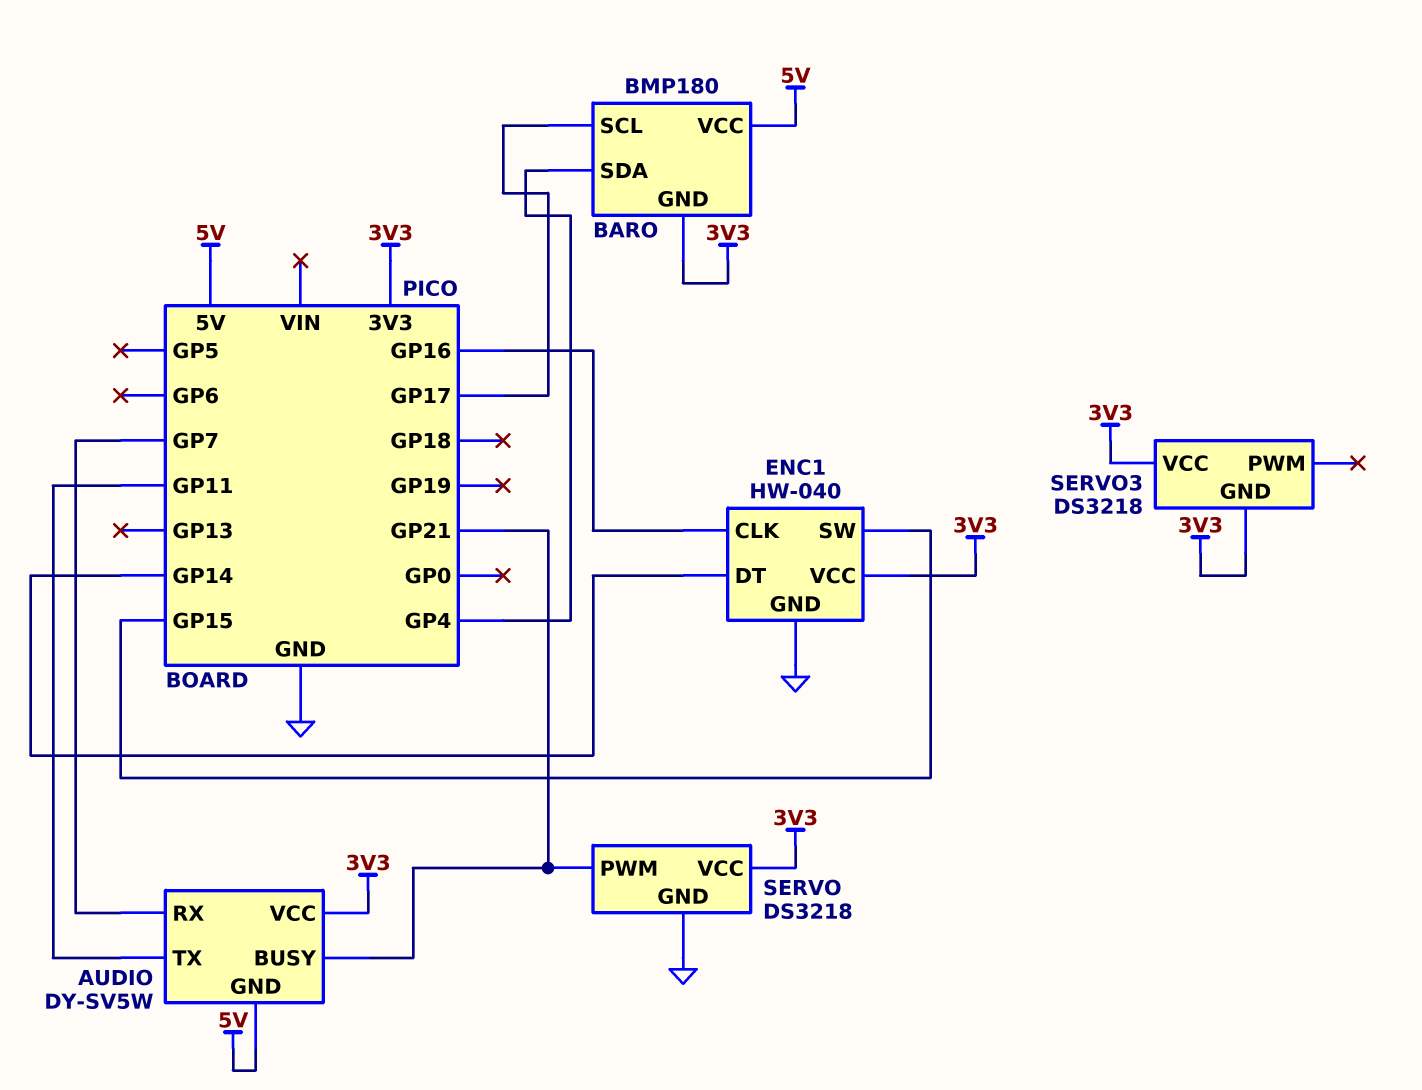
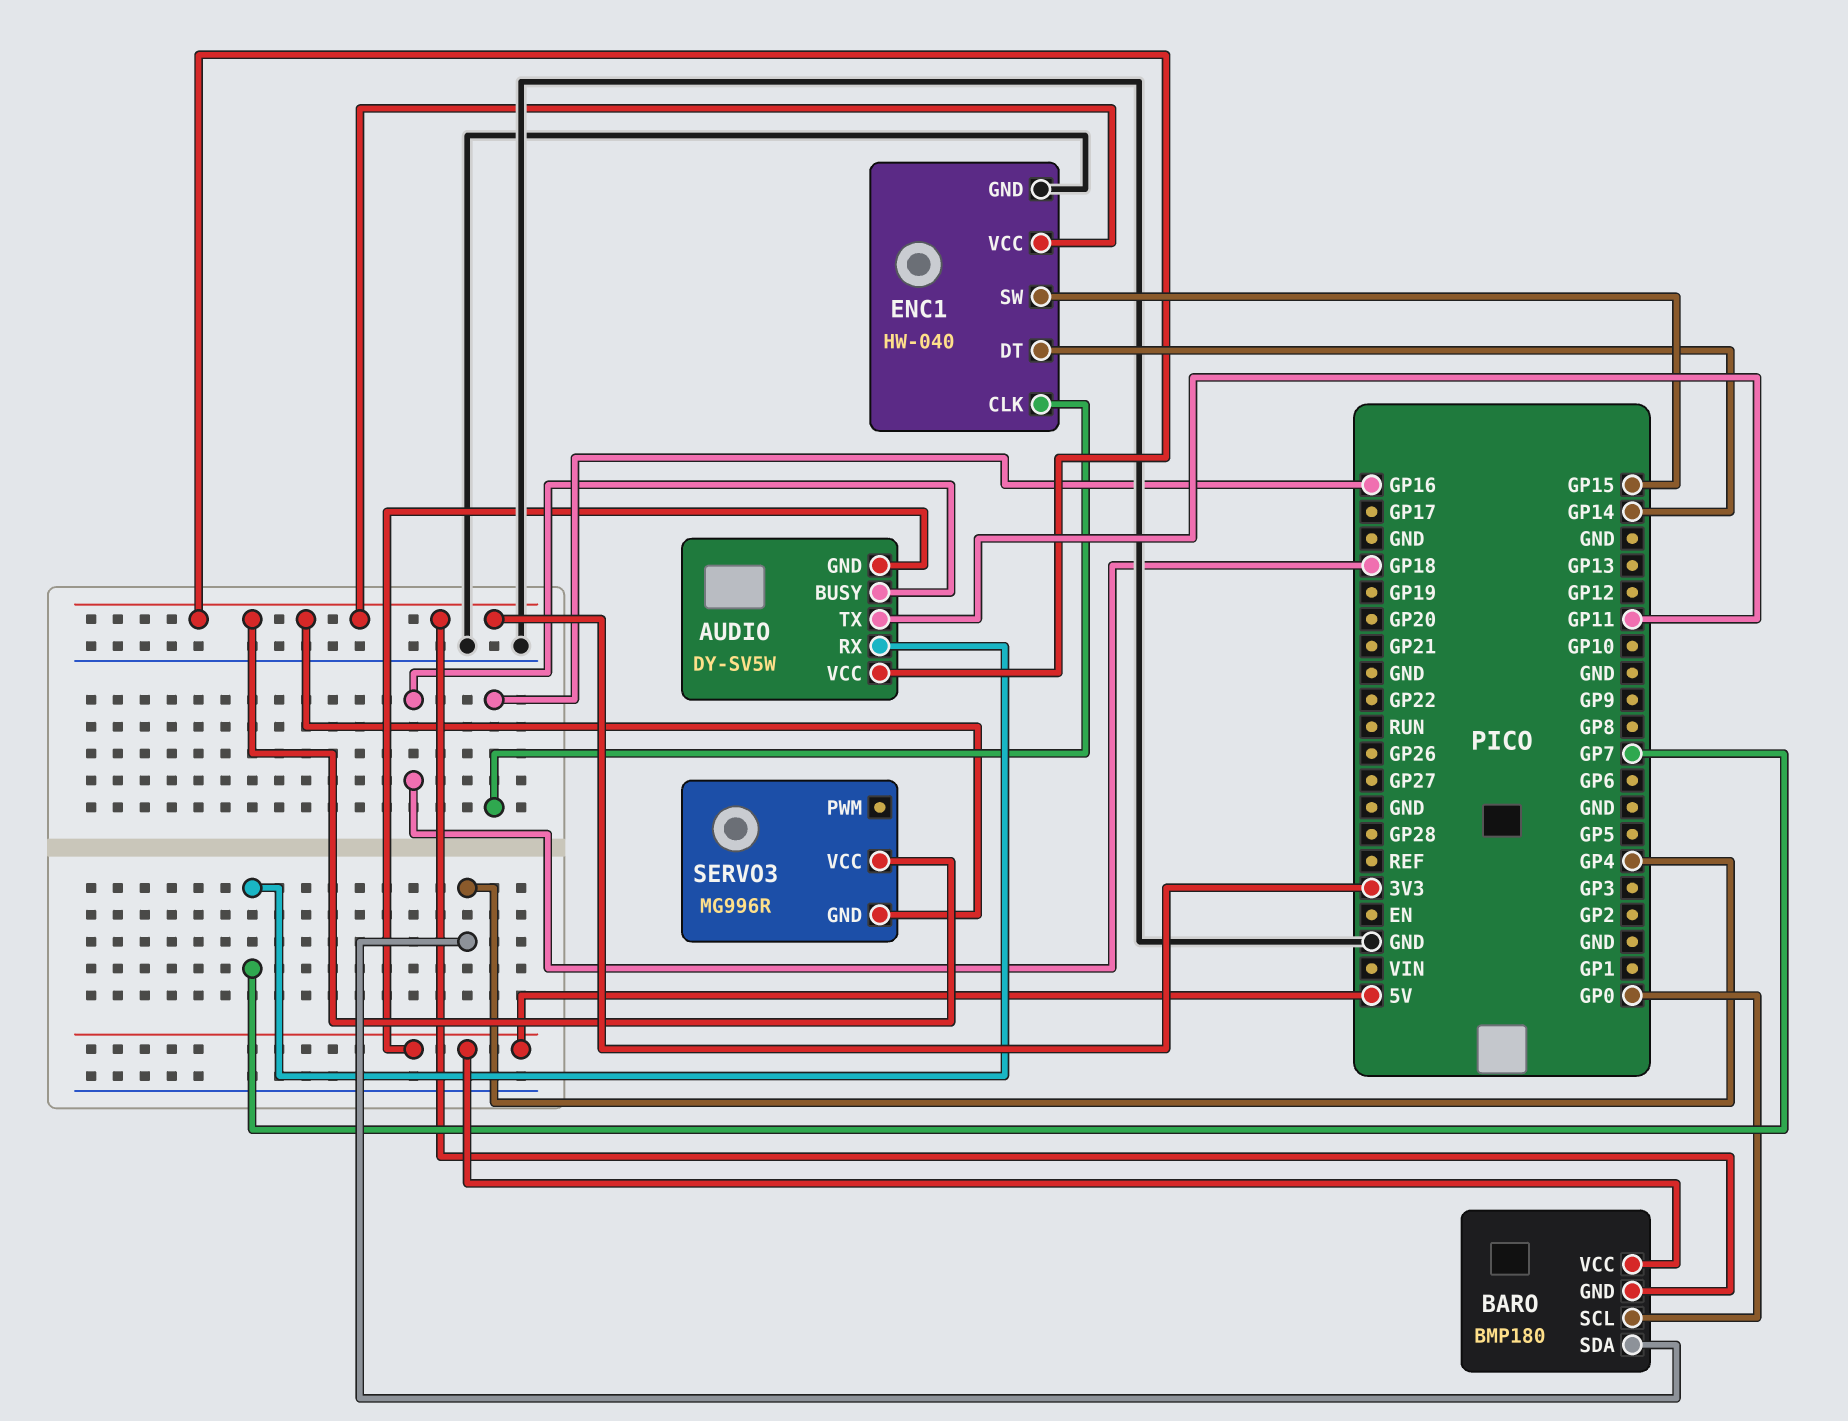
AUDIO pin BUSY: GP21 -> GP18
BARO pin SCL: GP17 -> GP0
SERVO: DS3218 -> none
SERVO pin GND: GND -> none
SERVO pin PWM: GP21 -> none
SERVO pin VCC: 3V3 -> none
SERVO3: DS3218 -> MG996R

